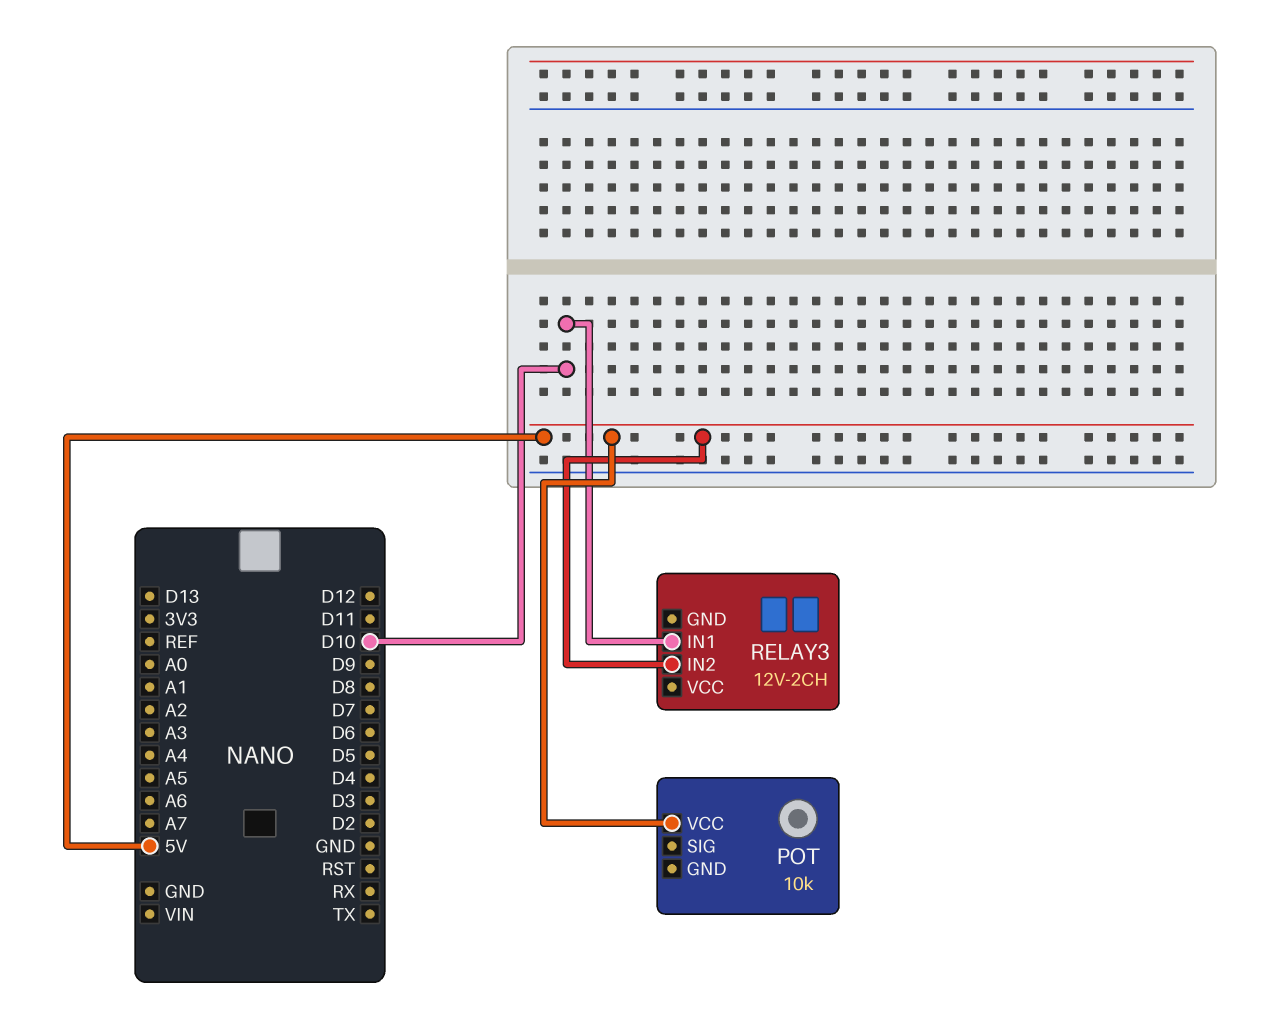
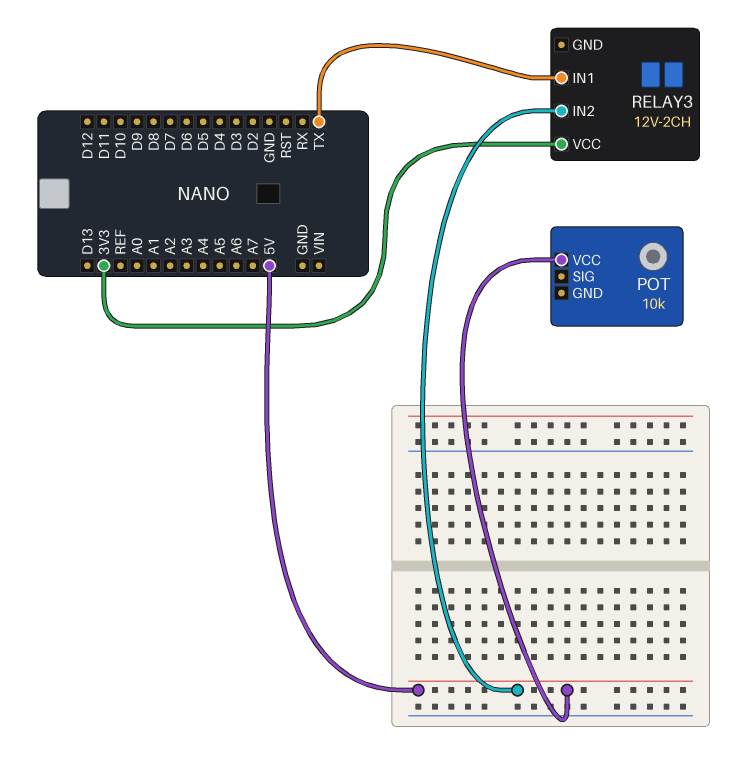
RELAY3 pin IN1: D10 -> TX
RELAY3 pin VCC: none -> 3V3

